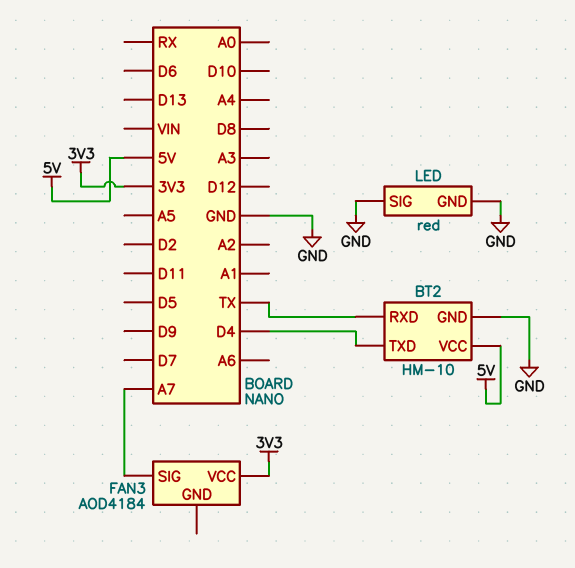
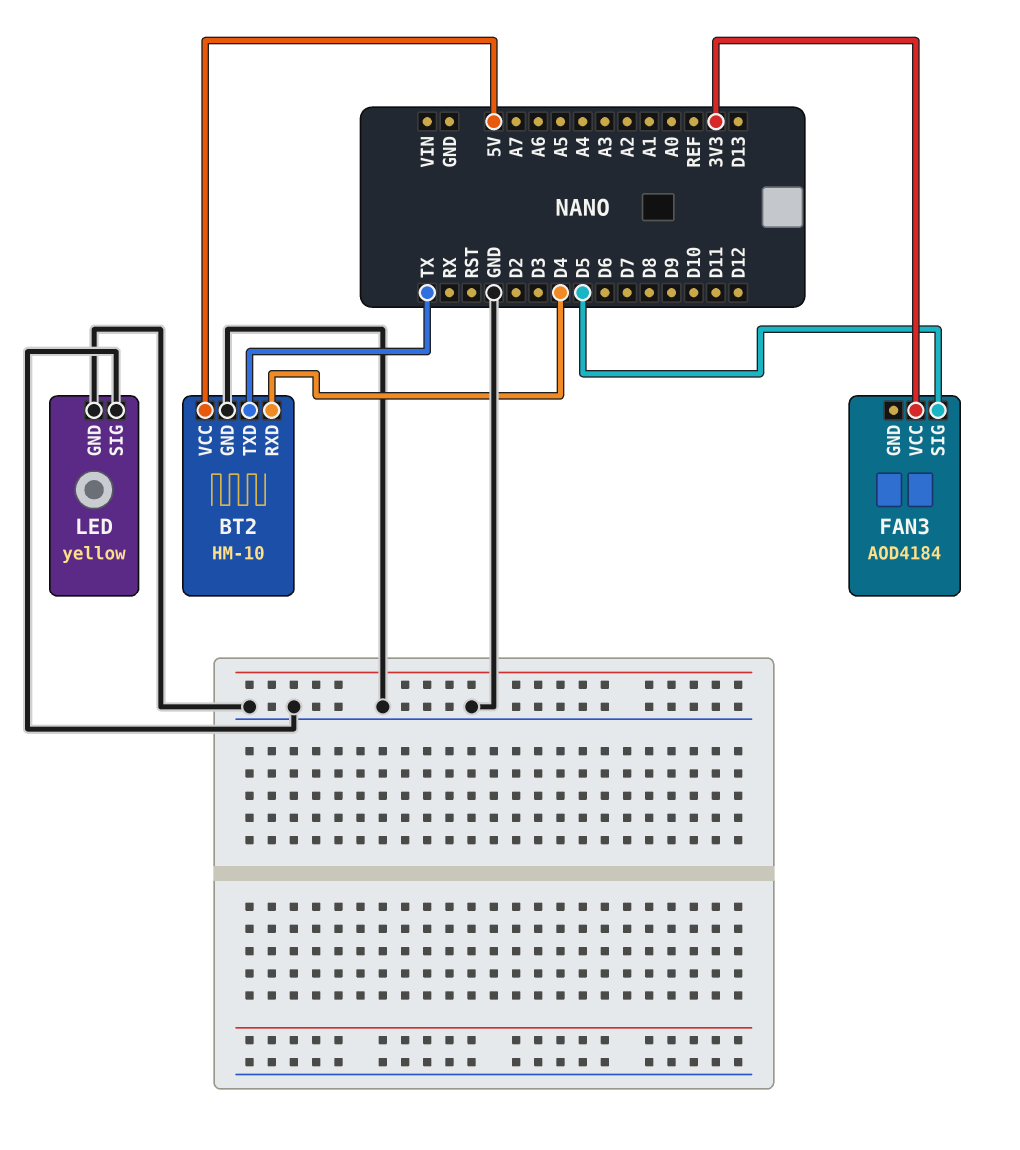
BT2 pin RXD: TX -> D4
BT2 pin TXD: D4 -> TX
FAN3 pin SIG: A7 -> D5
LED: red -> yellow

